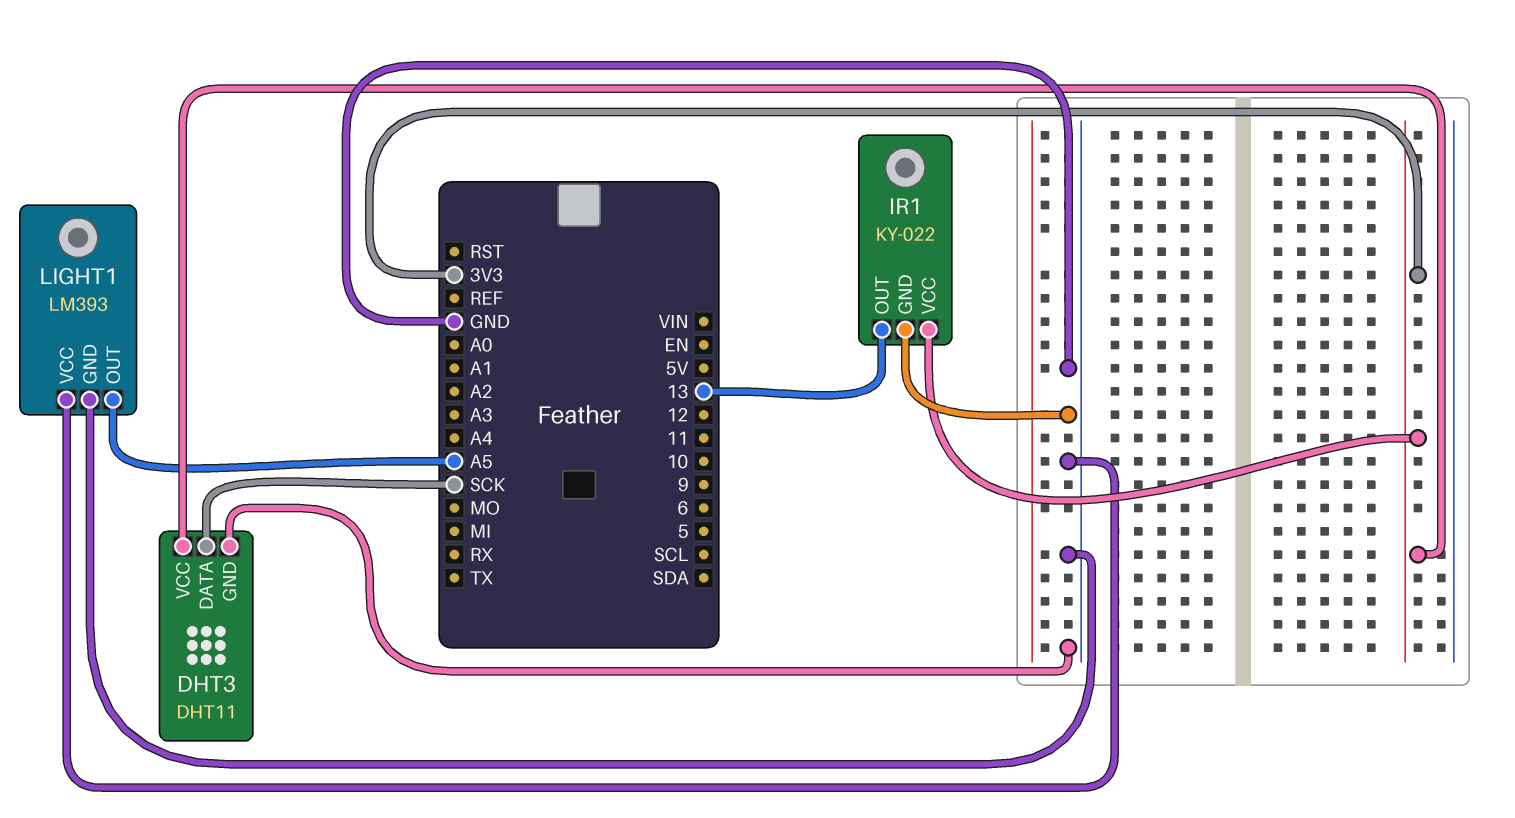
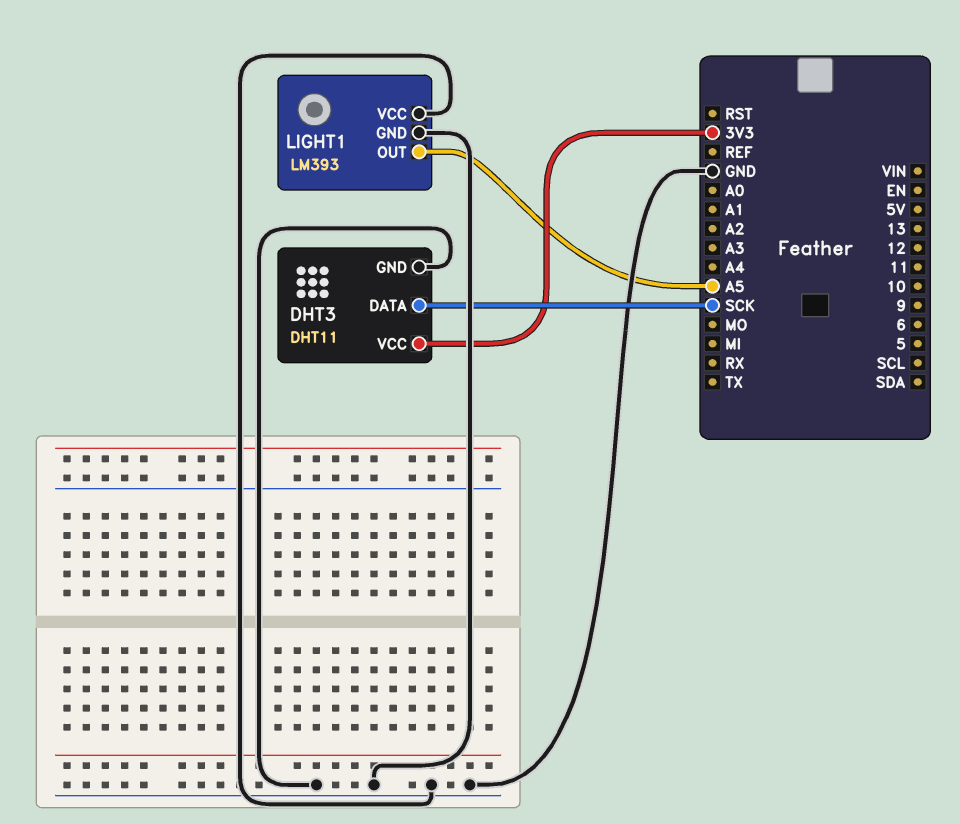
IR1: KY-022 -> none
IR1 pin GND: GND -> none
IR1 pin OUT: 13 -> none
IR1 pin VCC: 3V3 -> none

